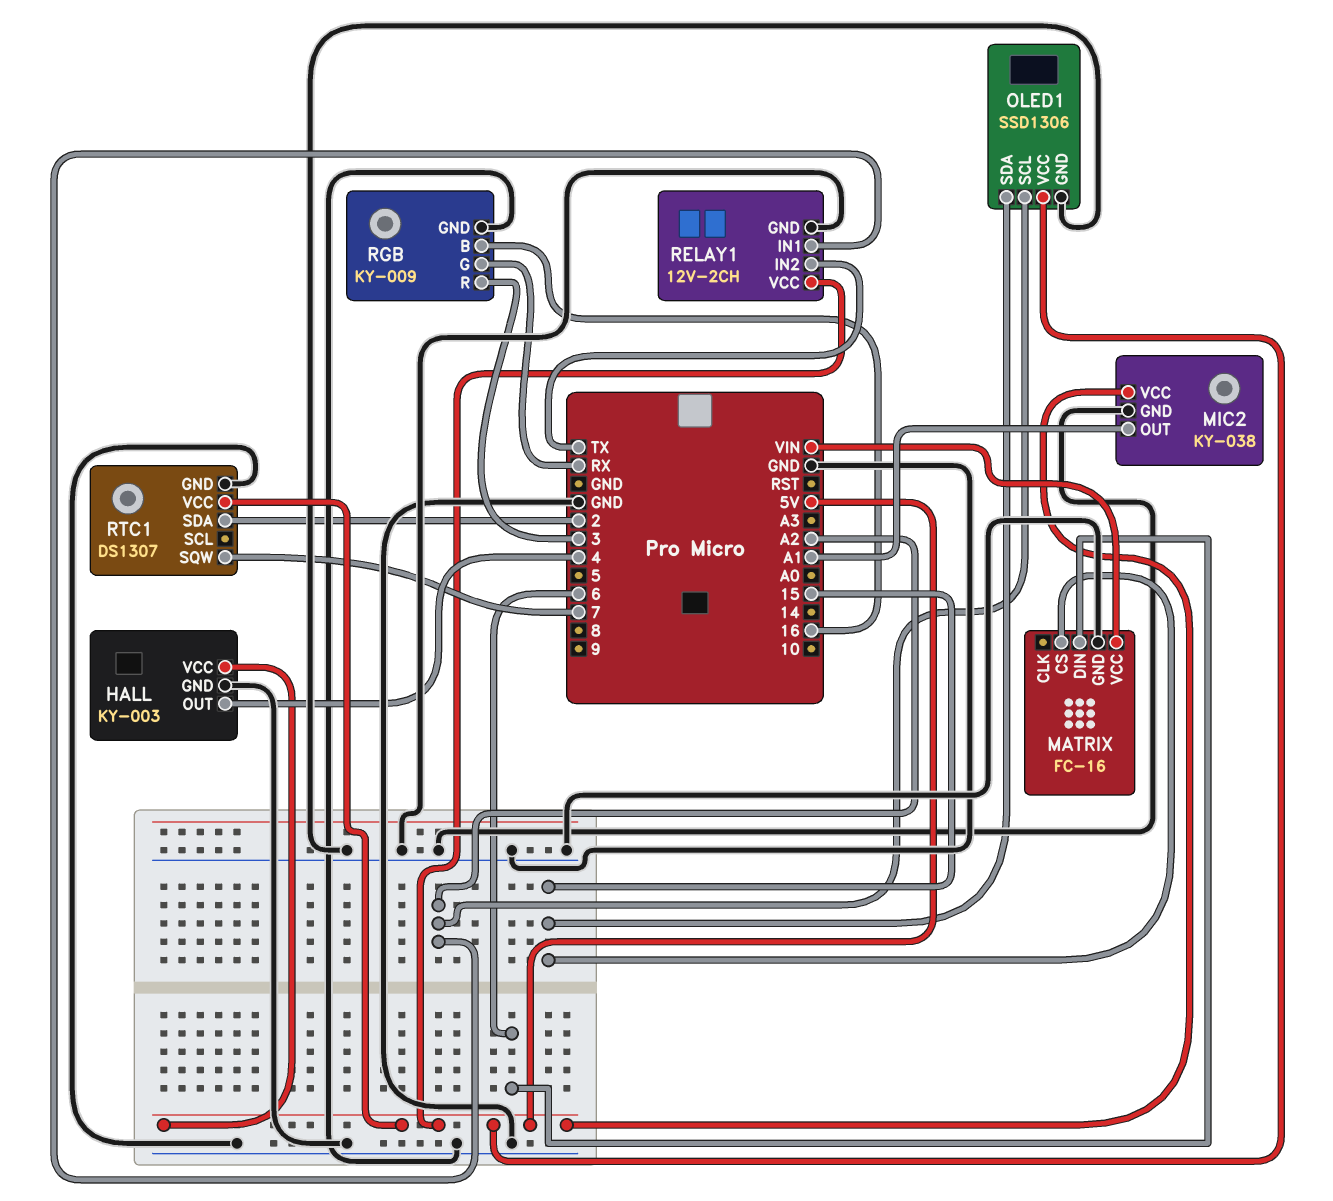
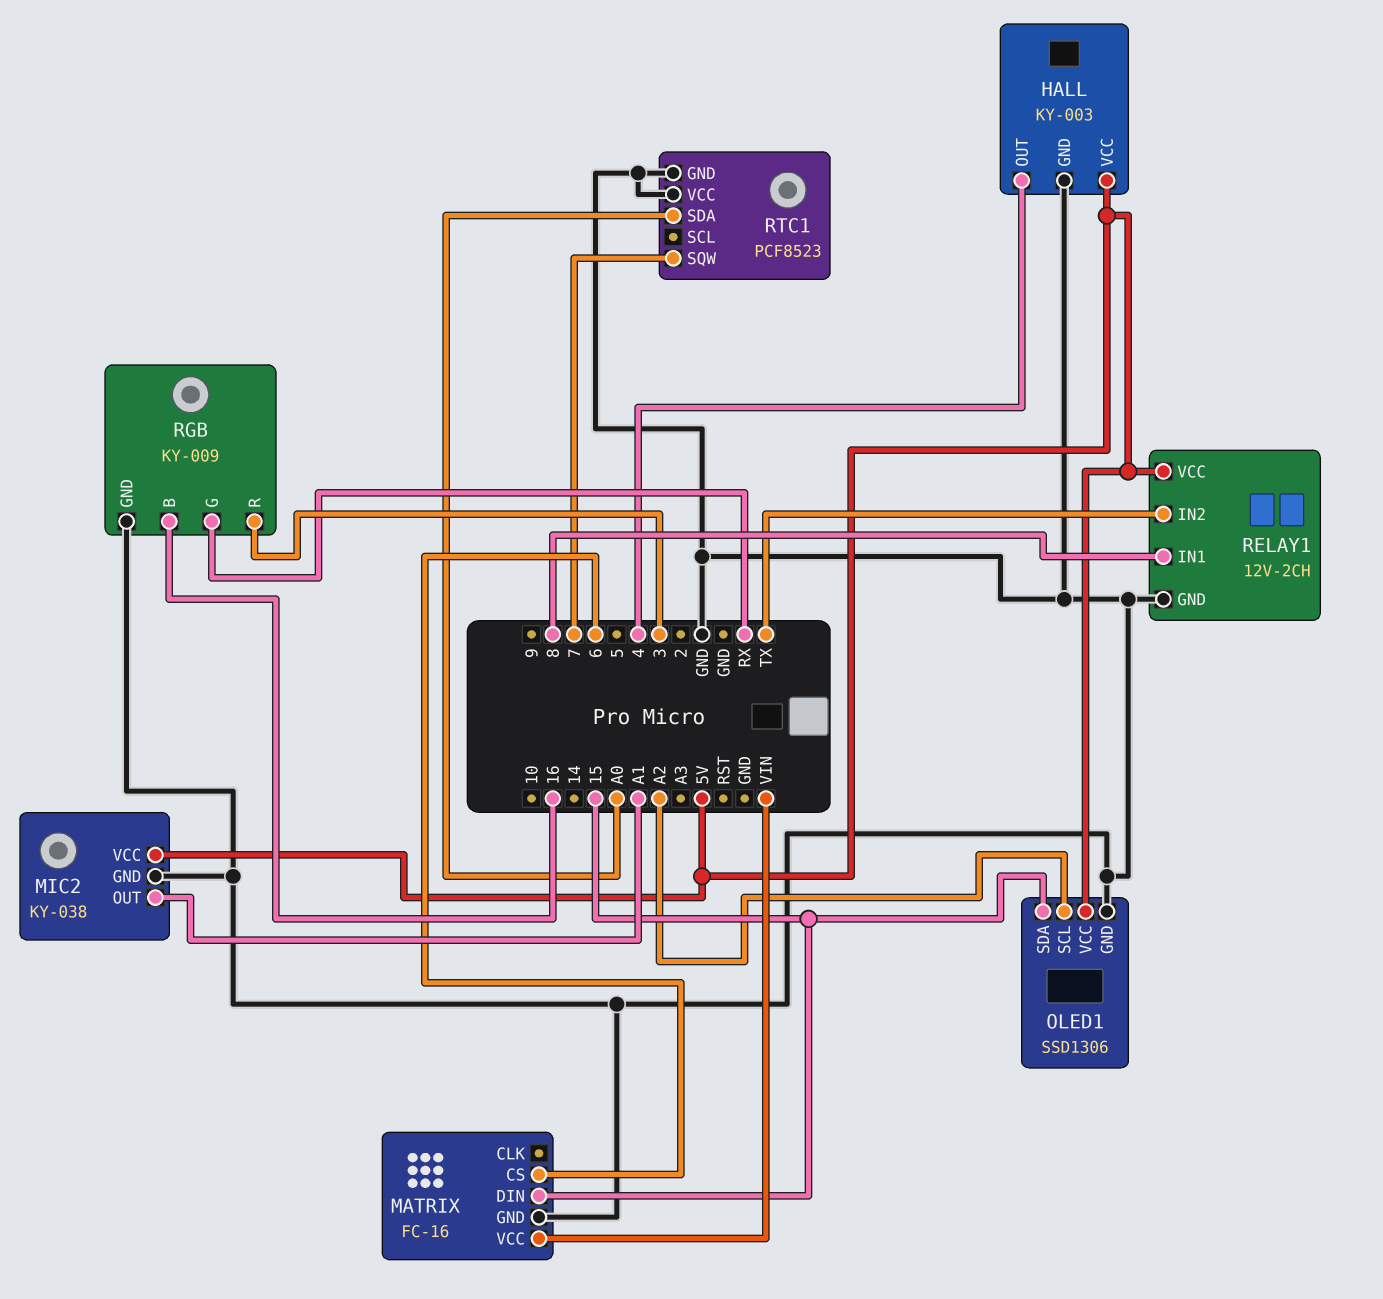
MATRIX pin CS: 15 -> 6
MATRIX pin DIN: 6 -> 15
RELAY1 pin IN1: A2 -> 8
RTC1: DS1307 -> PCF8523
RTC1 pin SDA: 2 -> A0
RTC1 pin VCC: 5V -> GND

